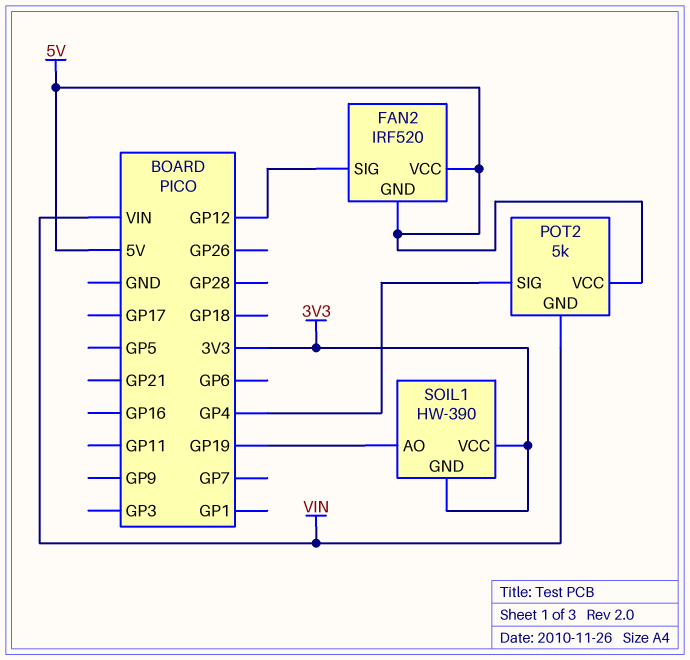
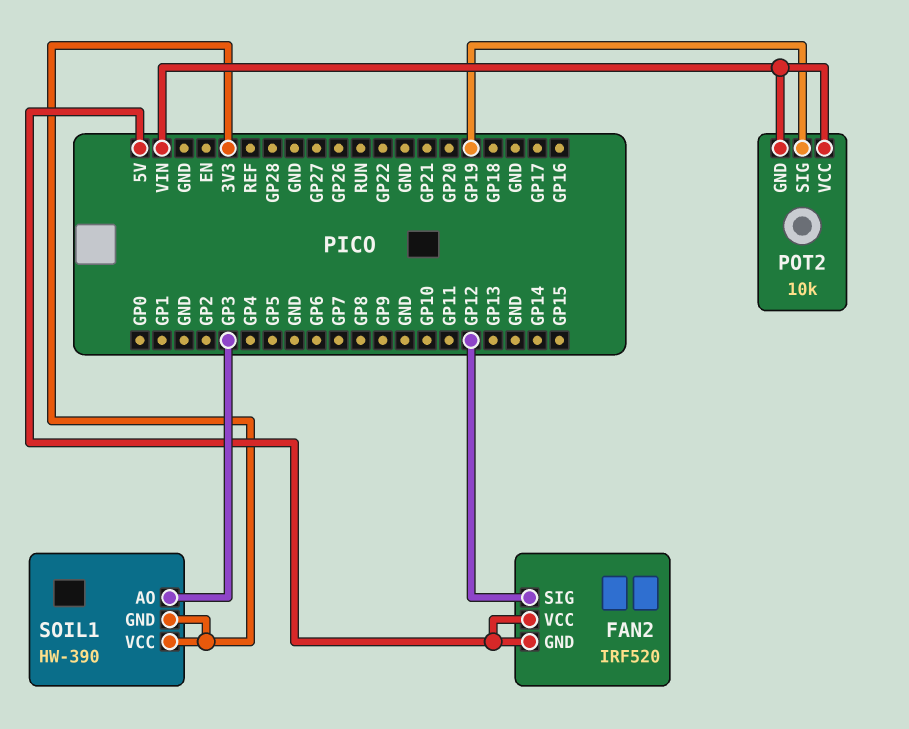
POT2: 5k -> 10k
POT2 pin SIG: GP4 -> GP19
POT2 pin VCC: 5V -> VIN
SOIL1 pin AO: GP19 -> GP3

